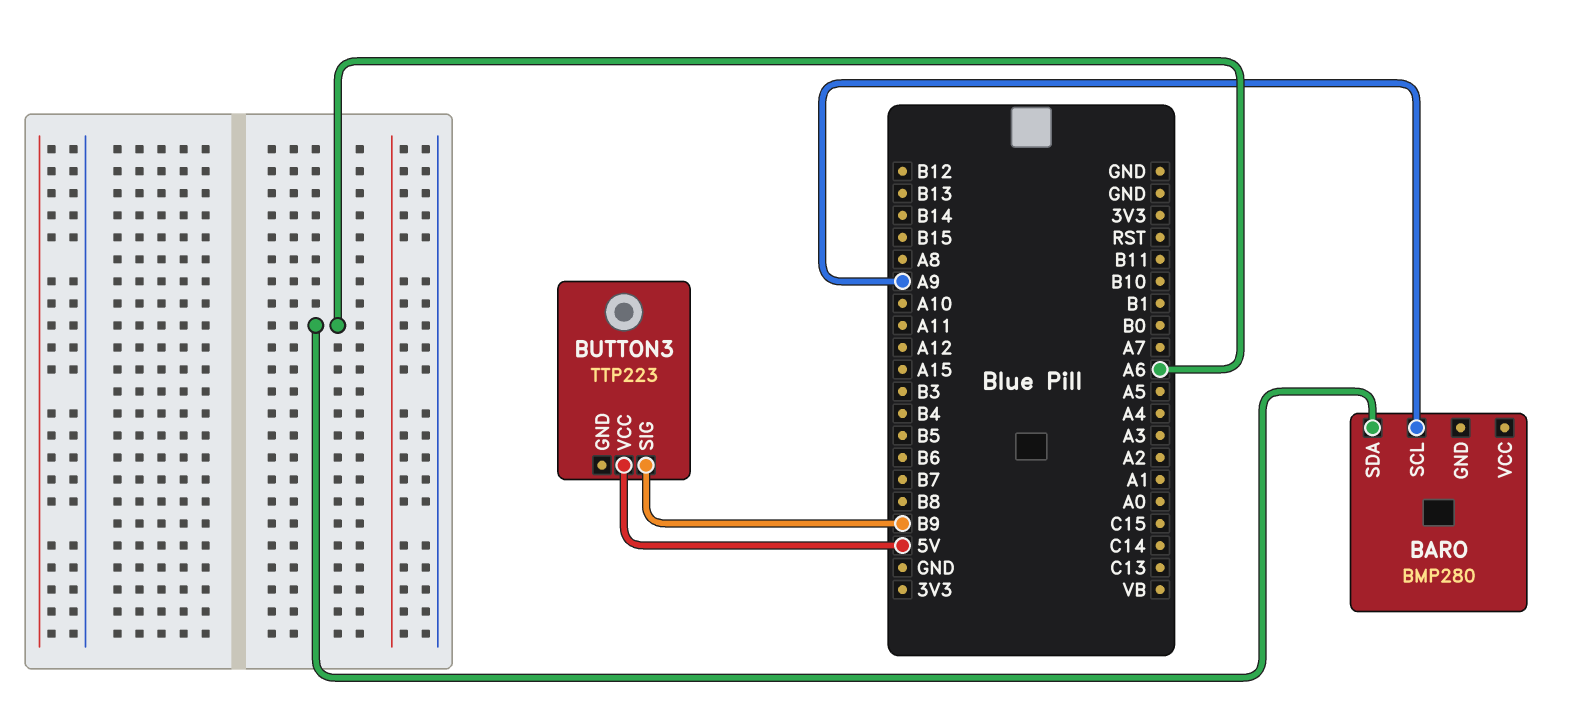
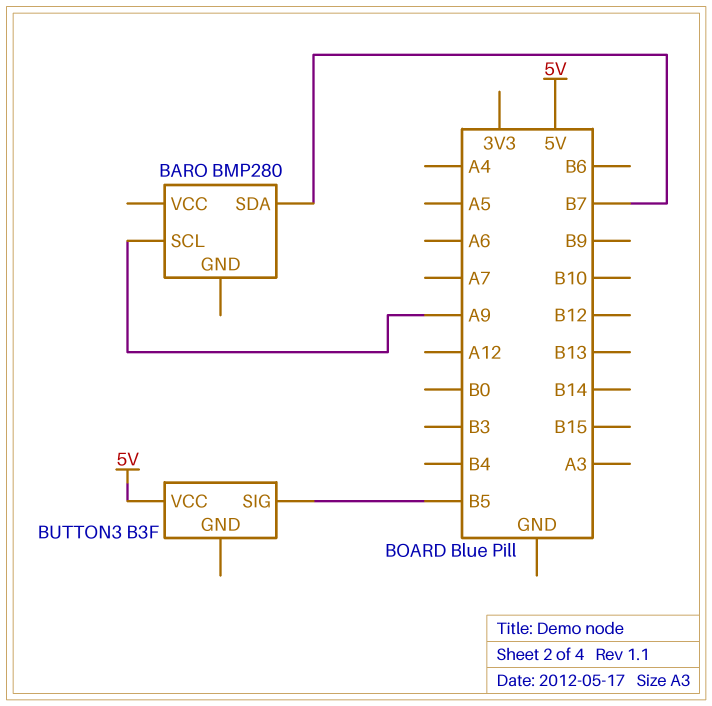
BARO pin SDA: A6 -> B7
BUTTON3: TTP223 -> B3F
BUTTON3 pin SIG: B9 -> B5

